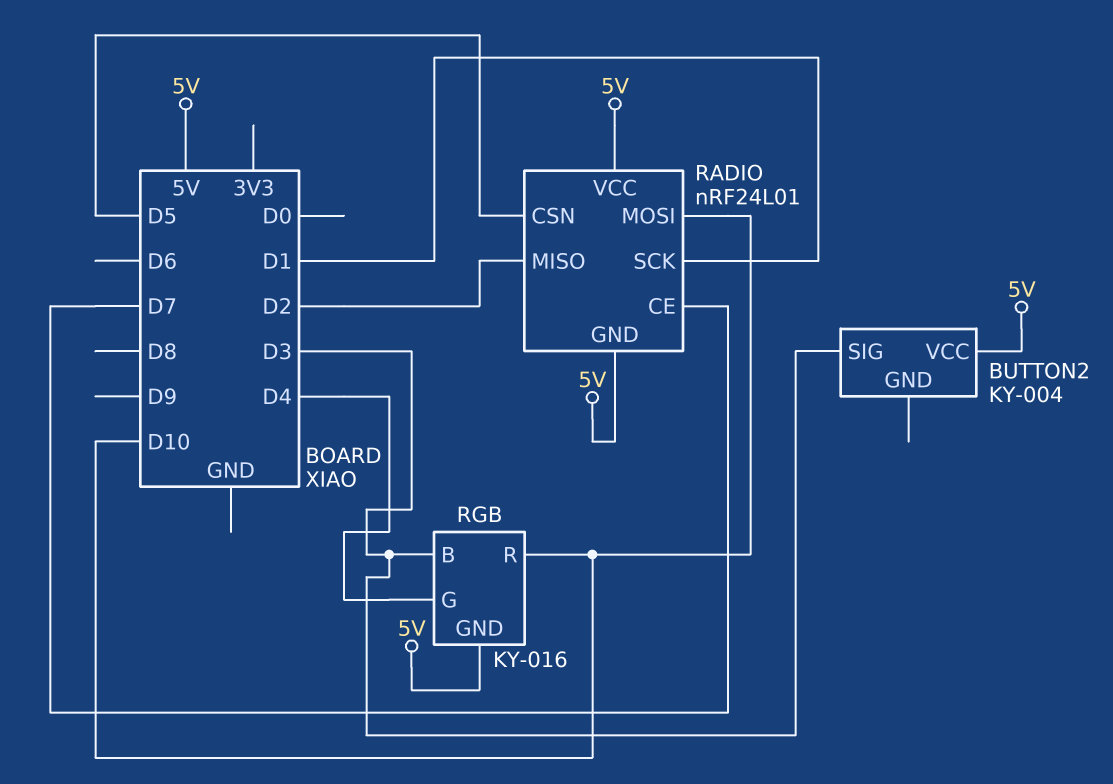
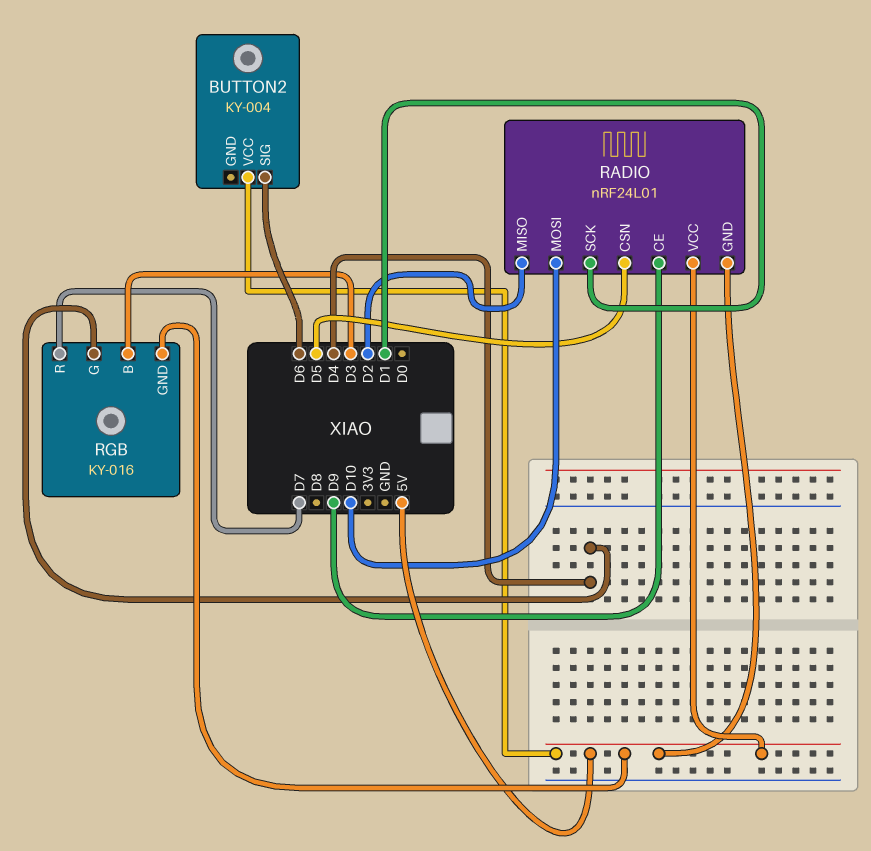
BUTTON2 pin SIG: D3 -> D6
RADIO pin CE: D7 -> D9
RGB pin R: D10 -> D7

